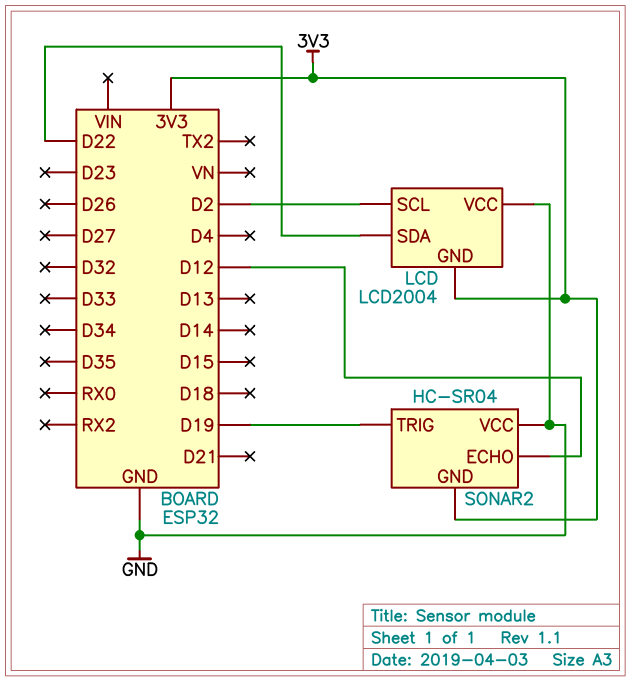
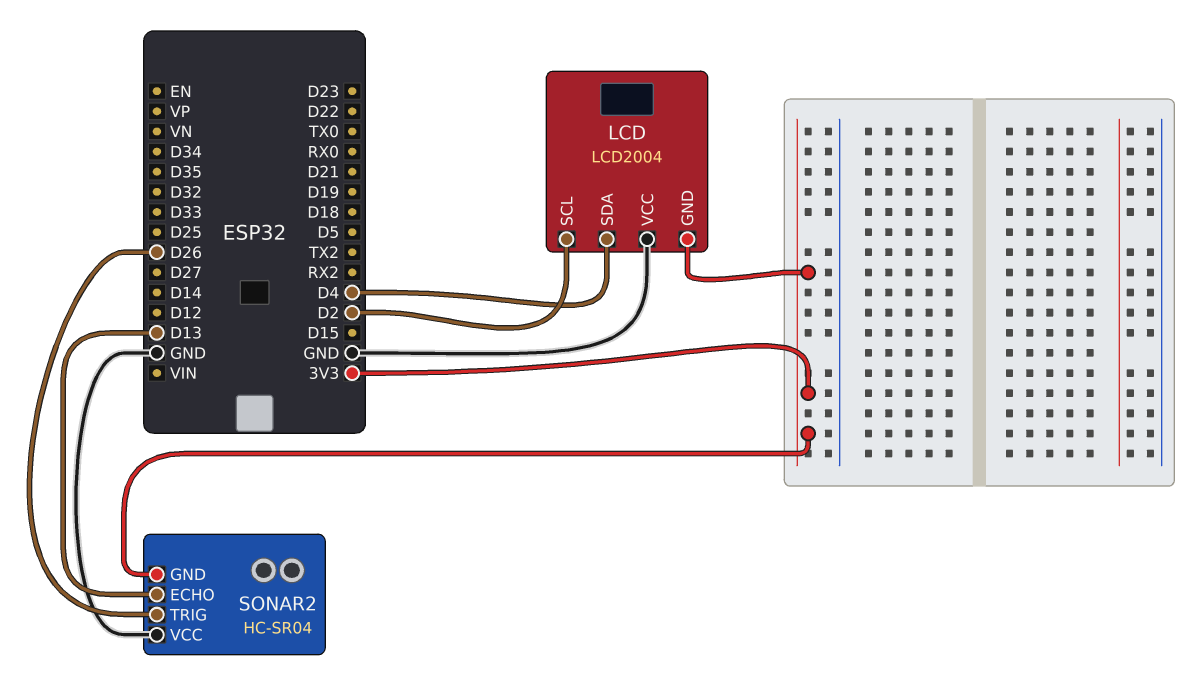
LCD pin SDA: D22 -> D4
SONAR2 pin ECHO: D12 -> D13
SONAR2 pin TRIG: D19 -> D26

